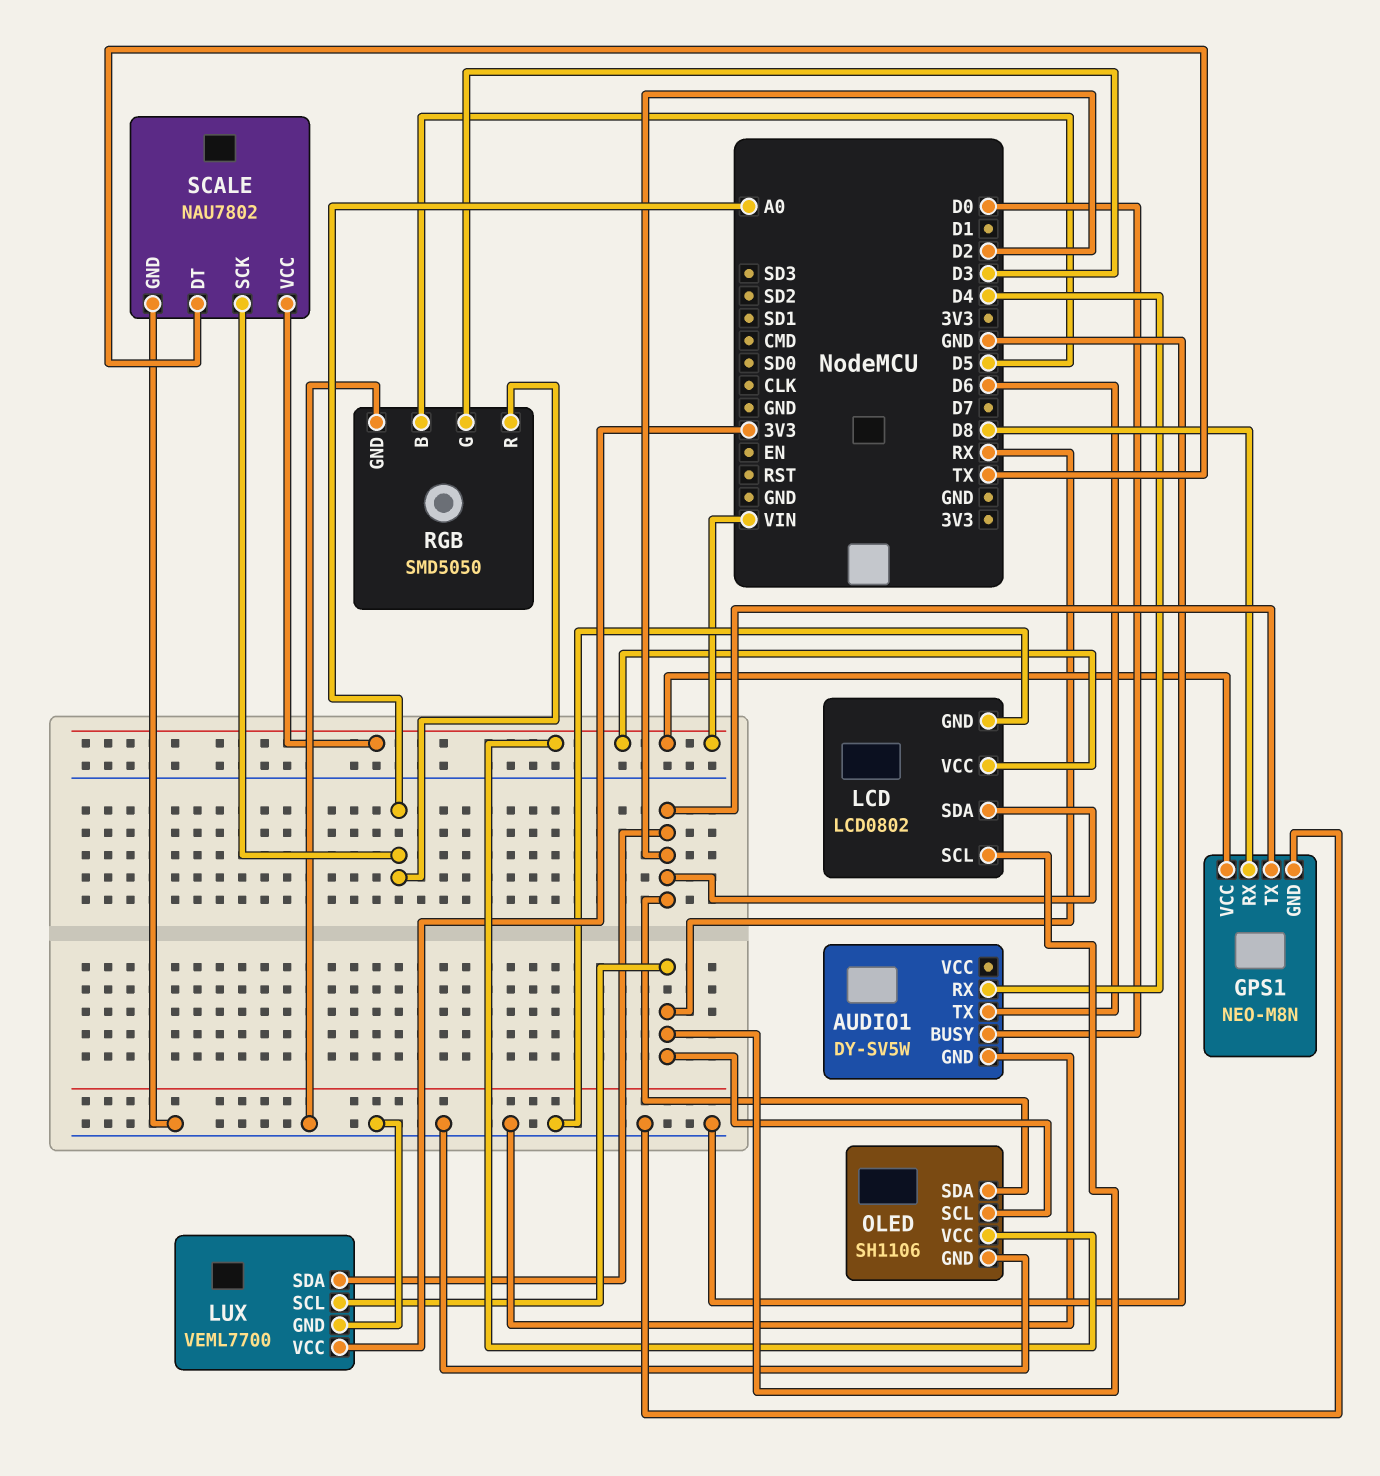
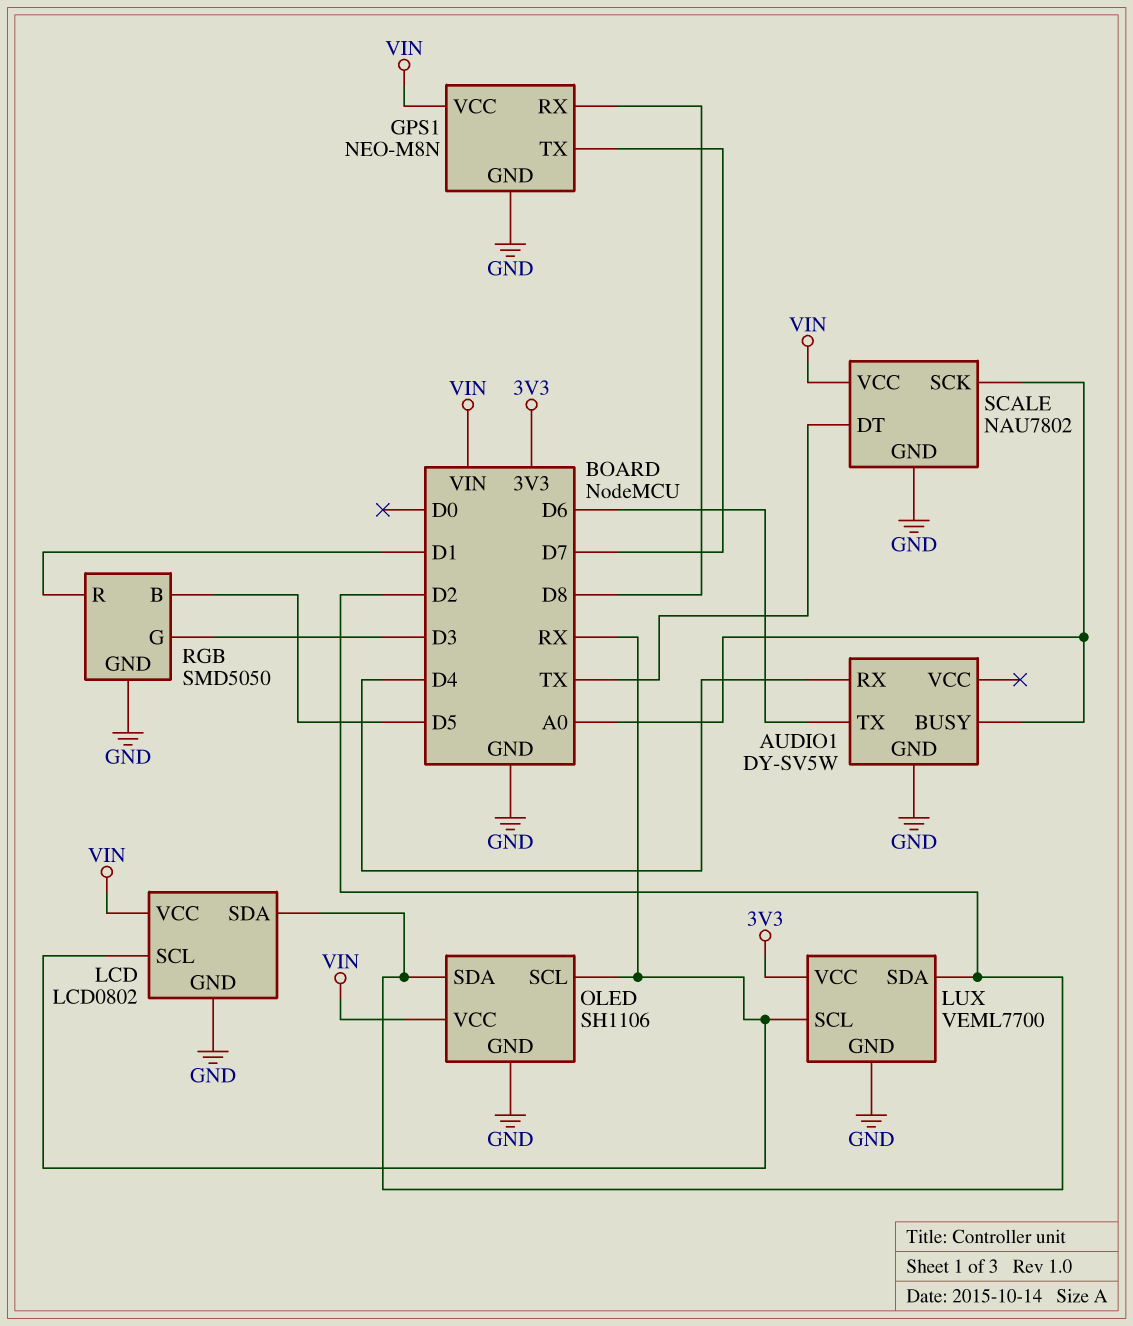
AUDIO1 pin BUSY: D0 -> A0
GPS1 pin TX: D2 -> D7
RGB pin R: A0 -> D1

